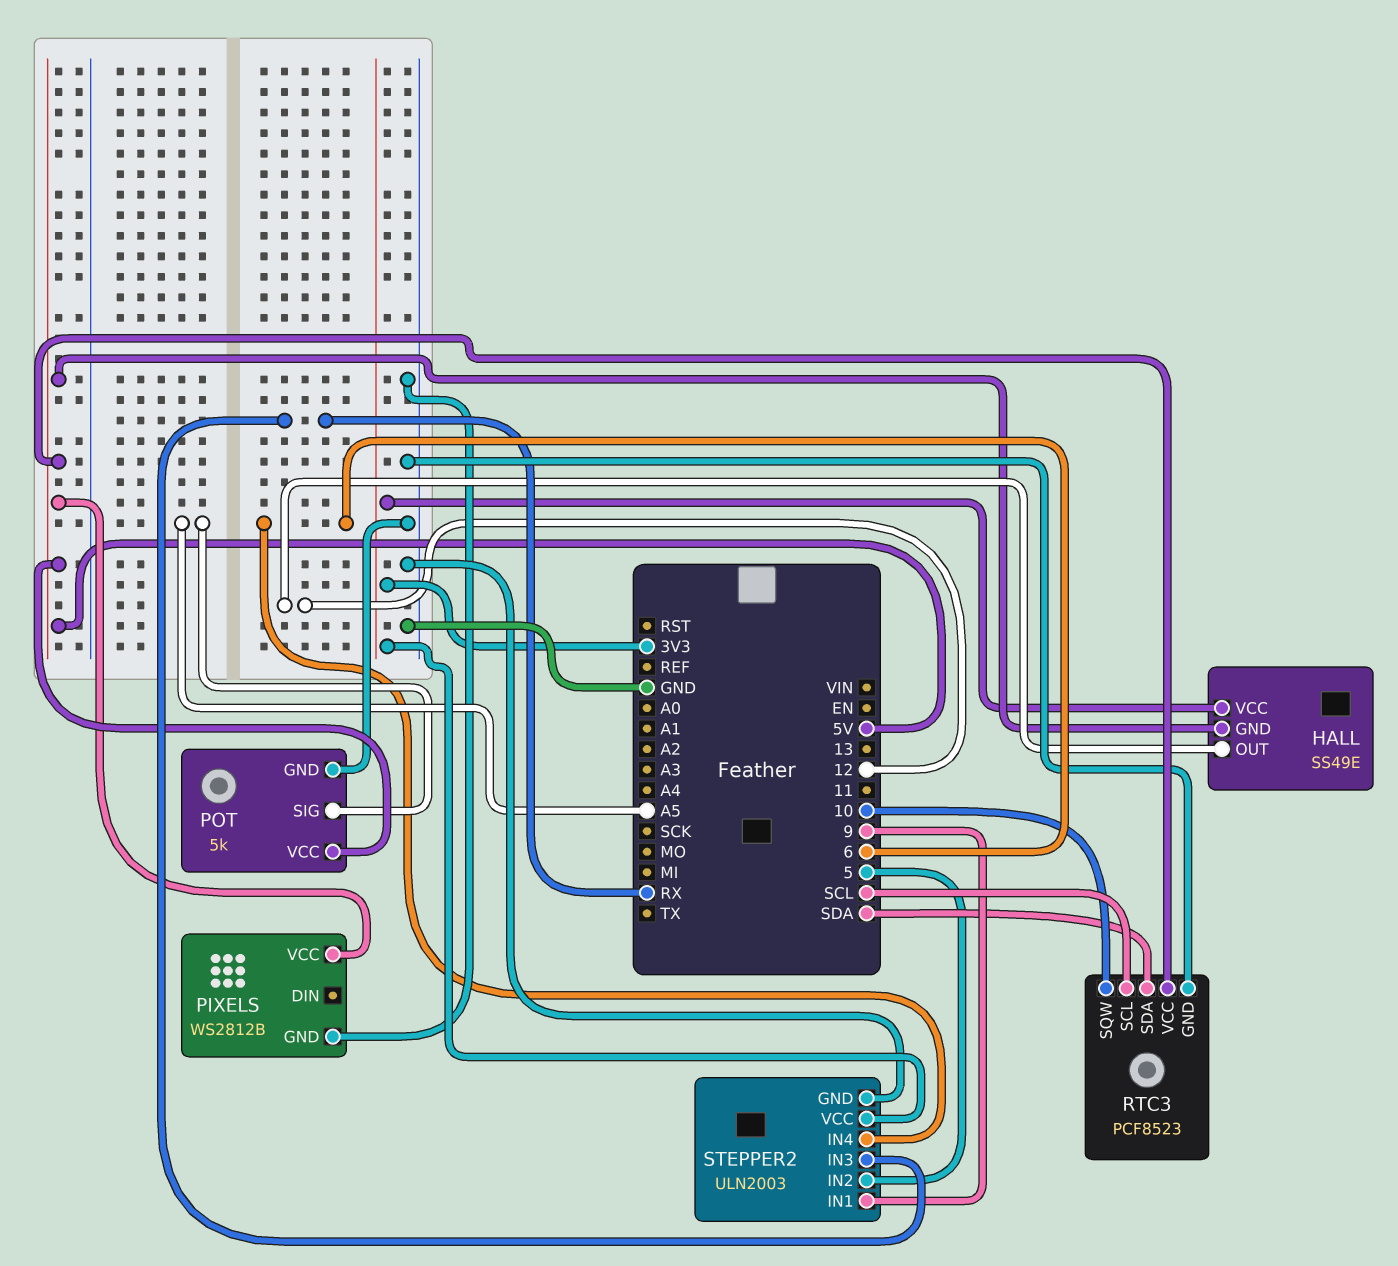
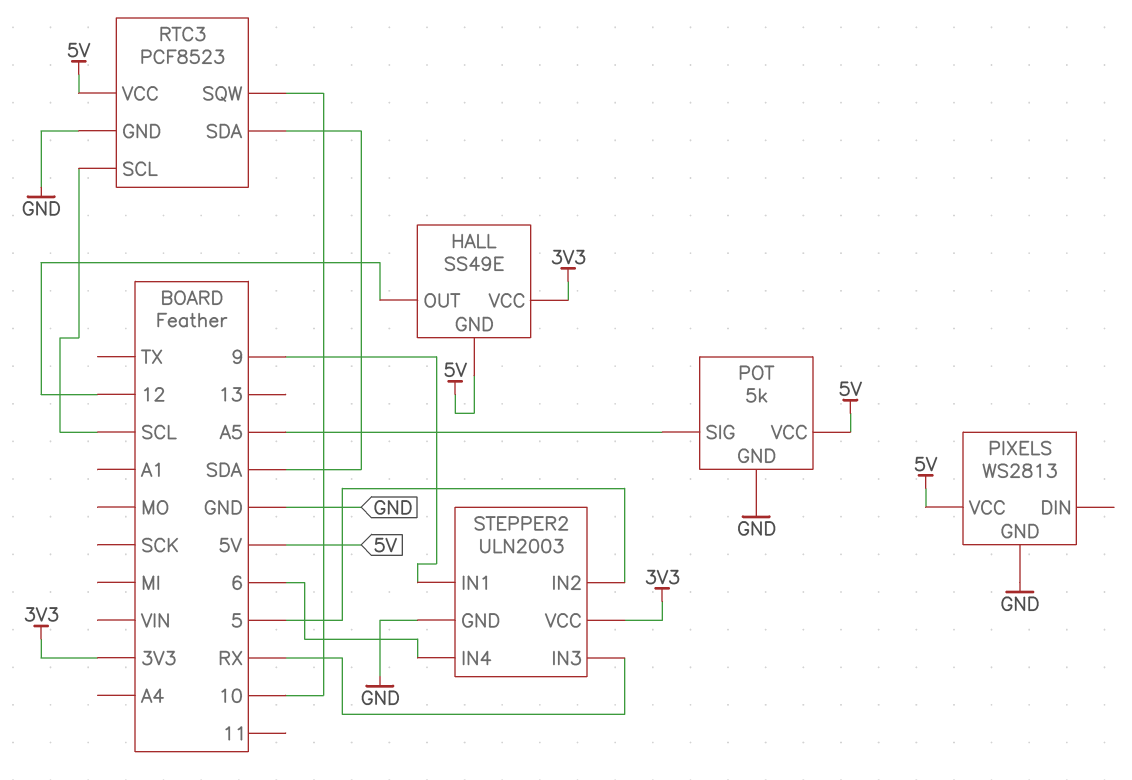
PIXELS: WS2812B -> WS2813

